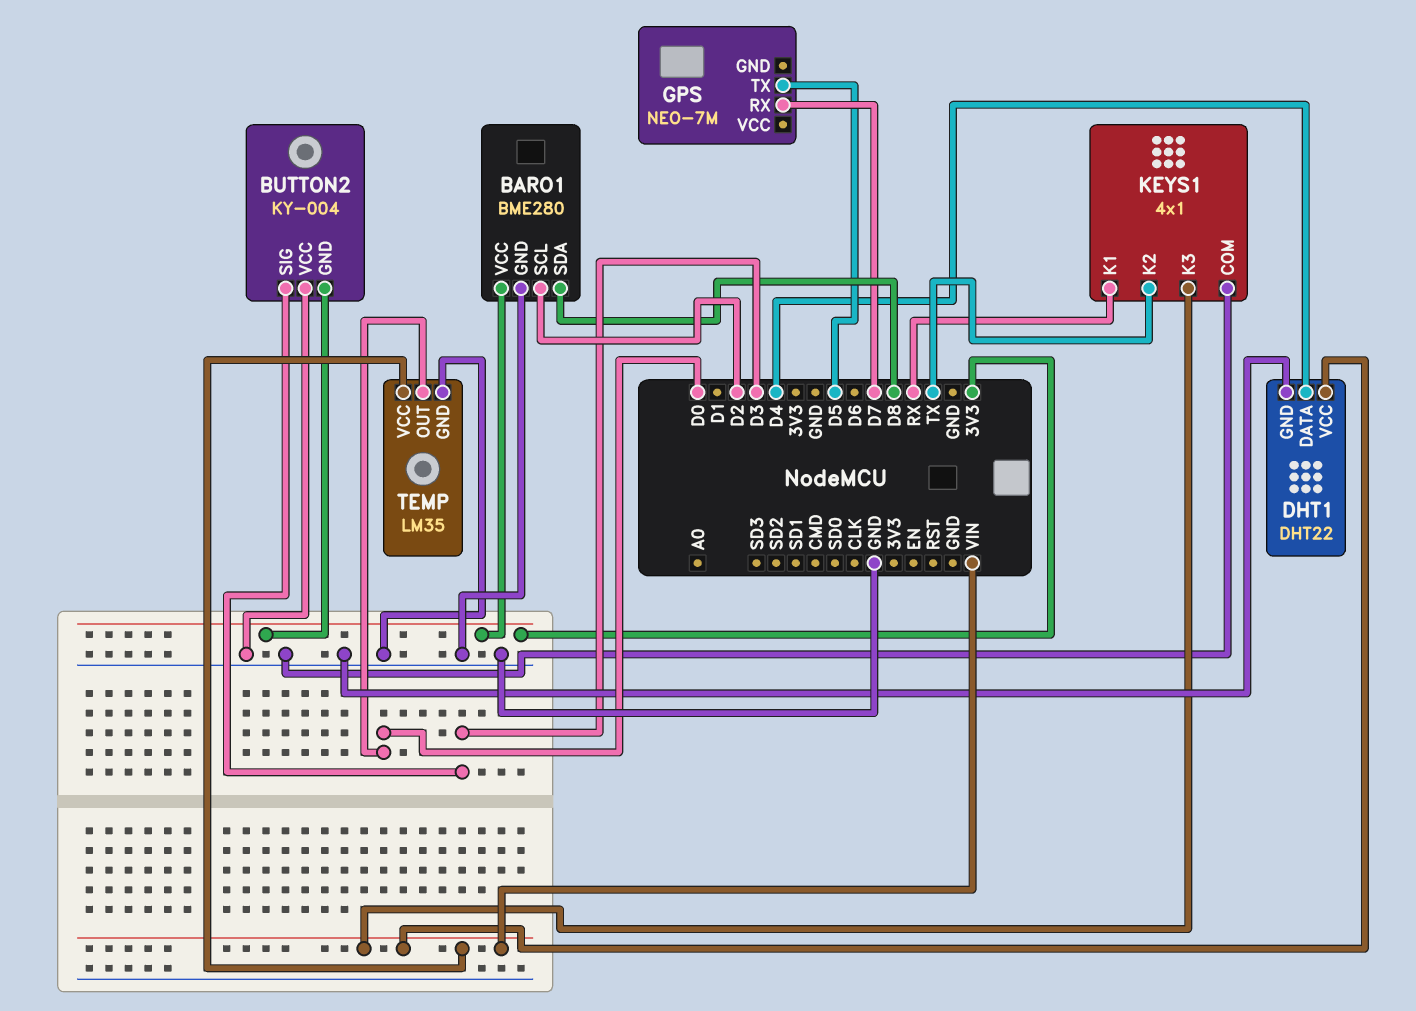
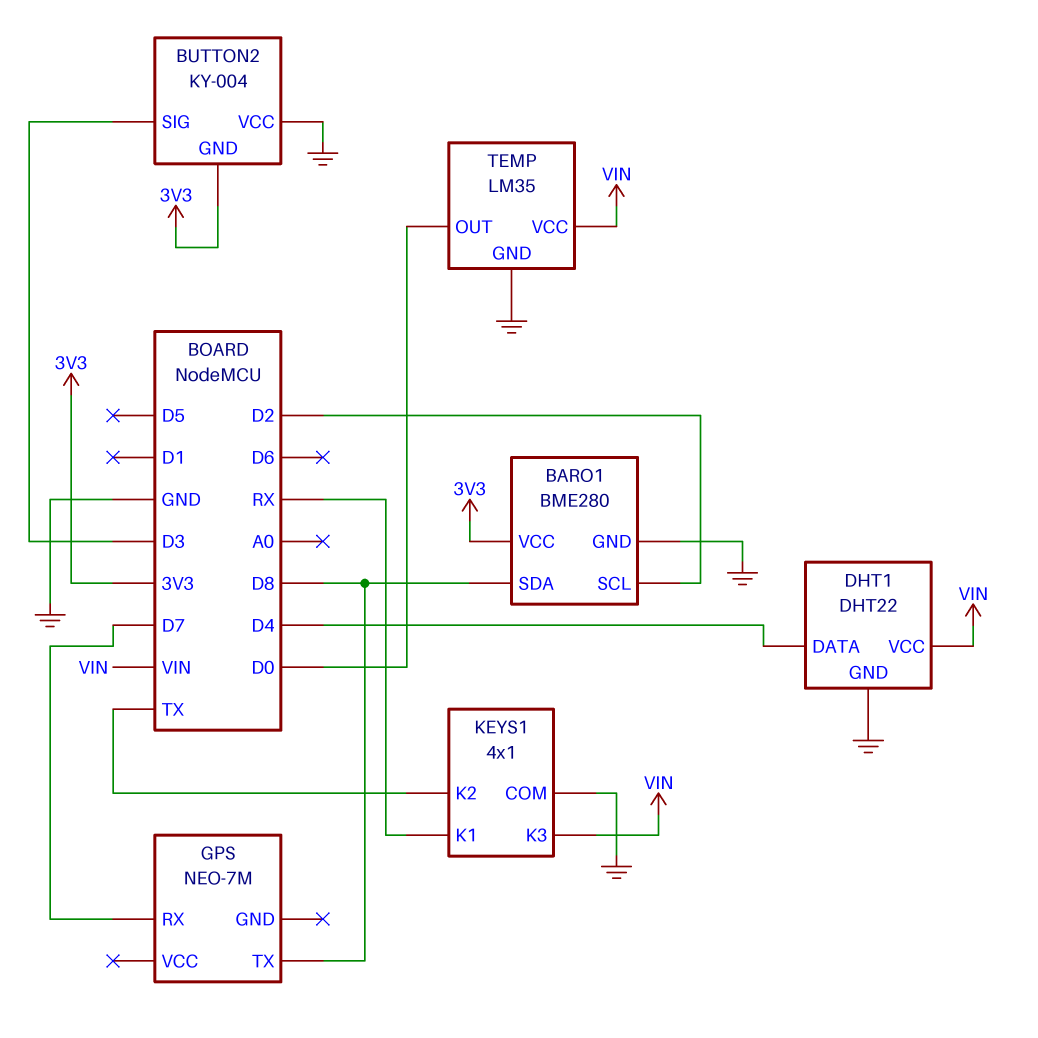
GPS pin TX: D5 -> D8

